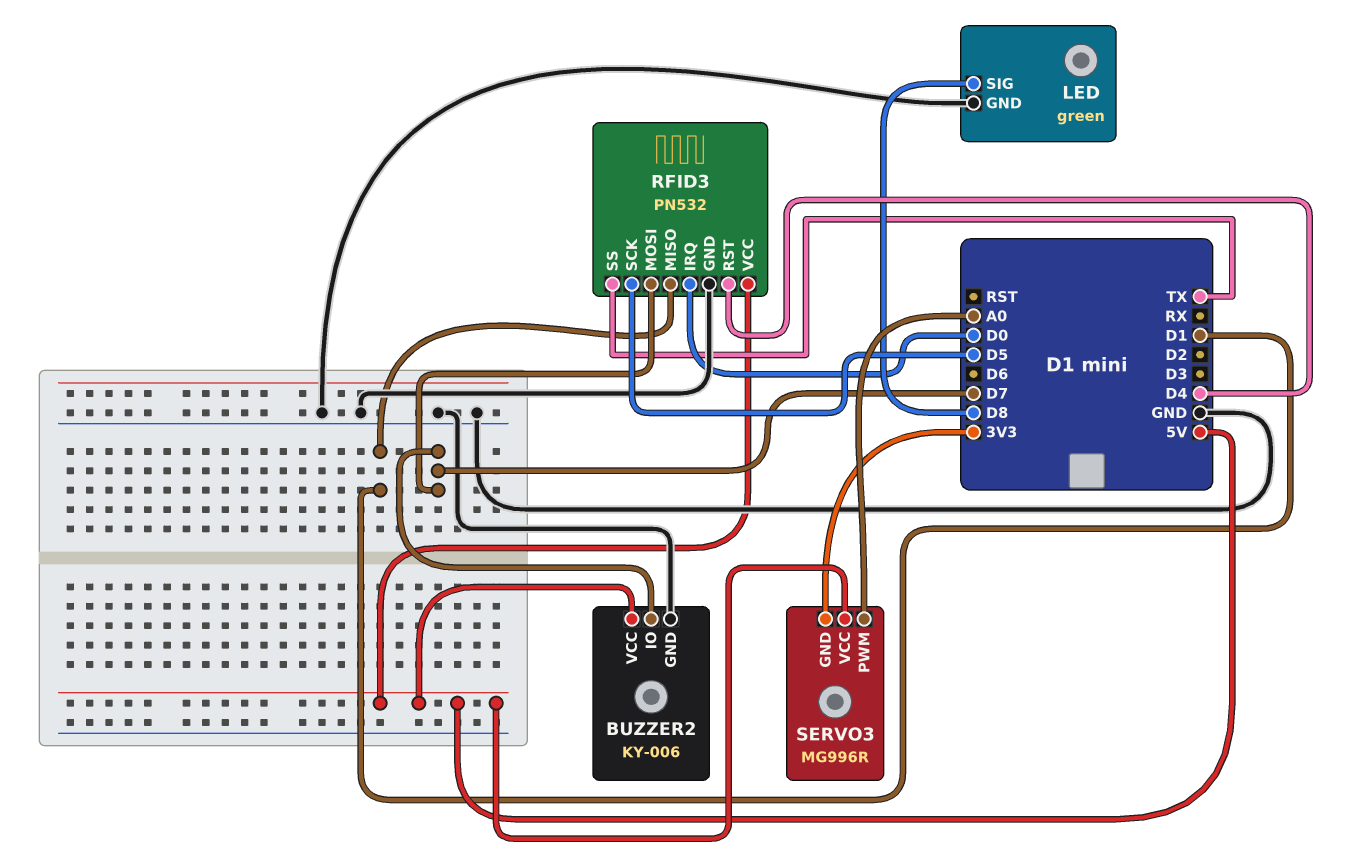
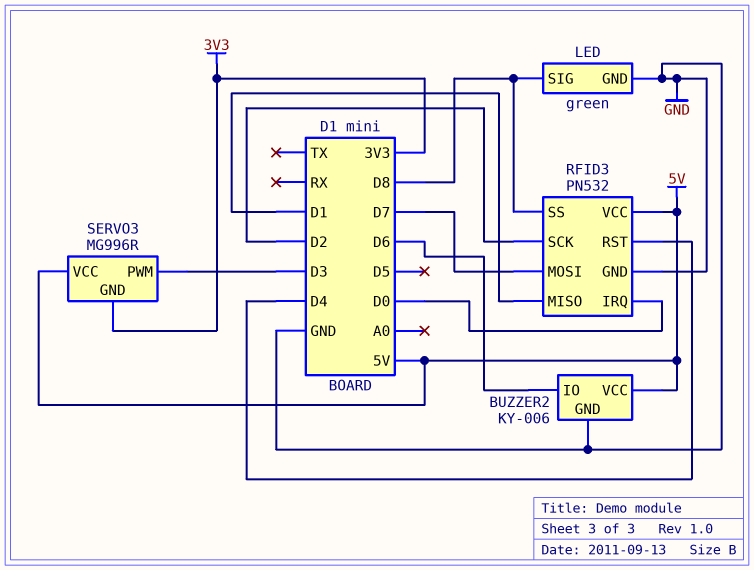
BUZZER2 pin IO: D7 -> D6
RFID3 pin SCK: D5 -> D2
RFID3 pin SS: TX -> D8
SERVO3 pin PWM: A0 -> D3

